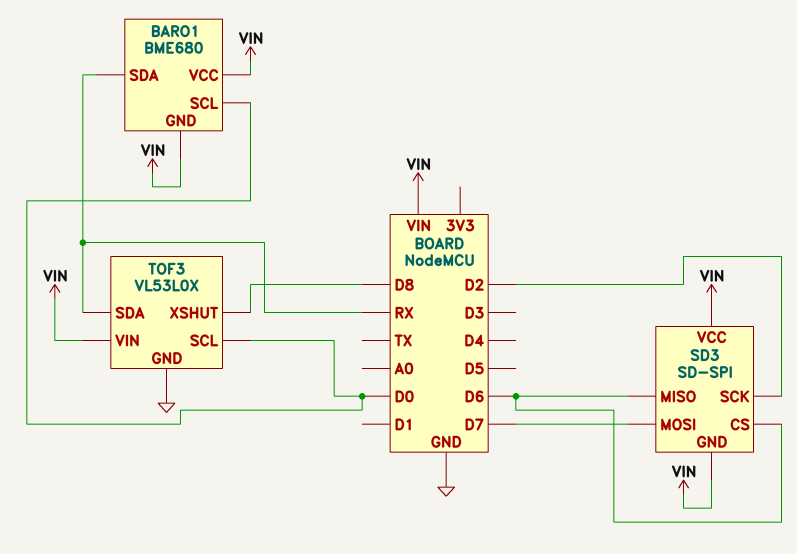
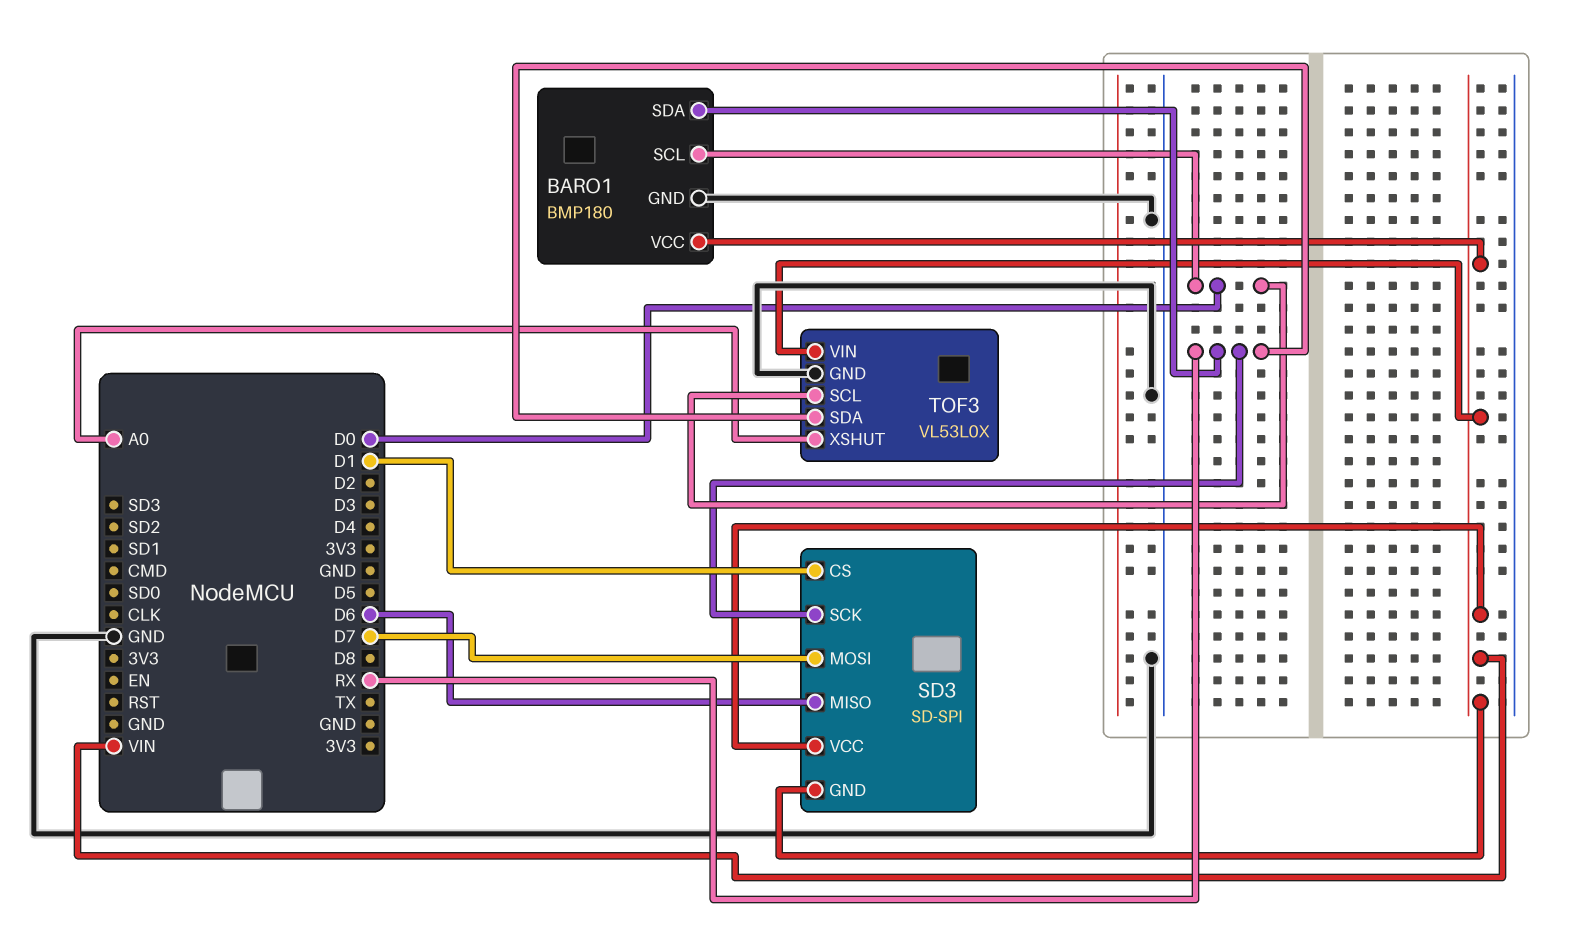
BARO1: BME680 -> BMP180
BARO1 pin GND: VIN -> GND
SD3 pin CS: D6 -> D1
SD3 pin SCK: D2 -> RX
TOF3 pin XSHUT: D8 -> A0

